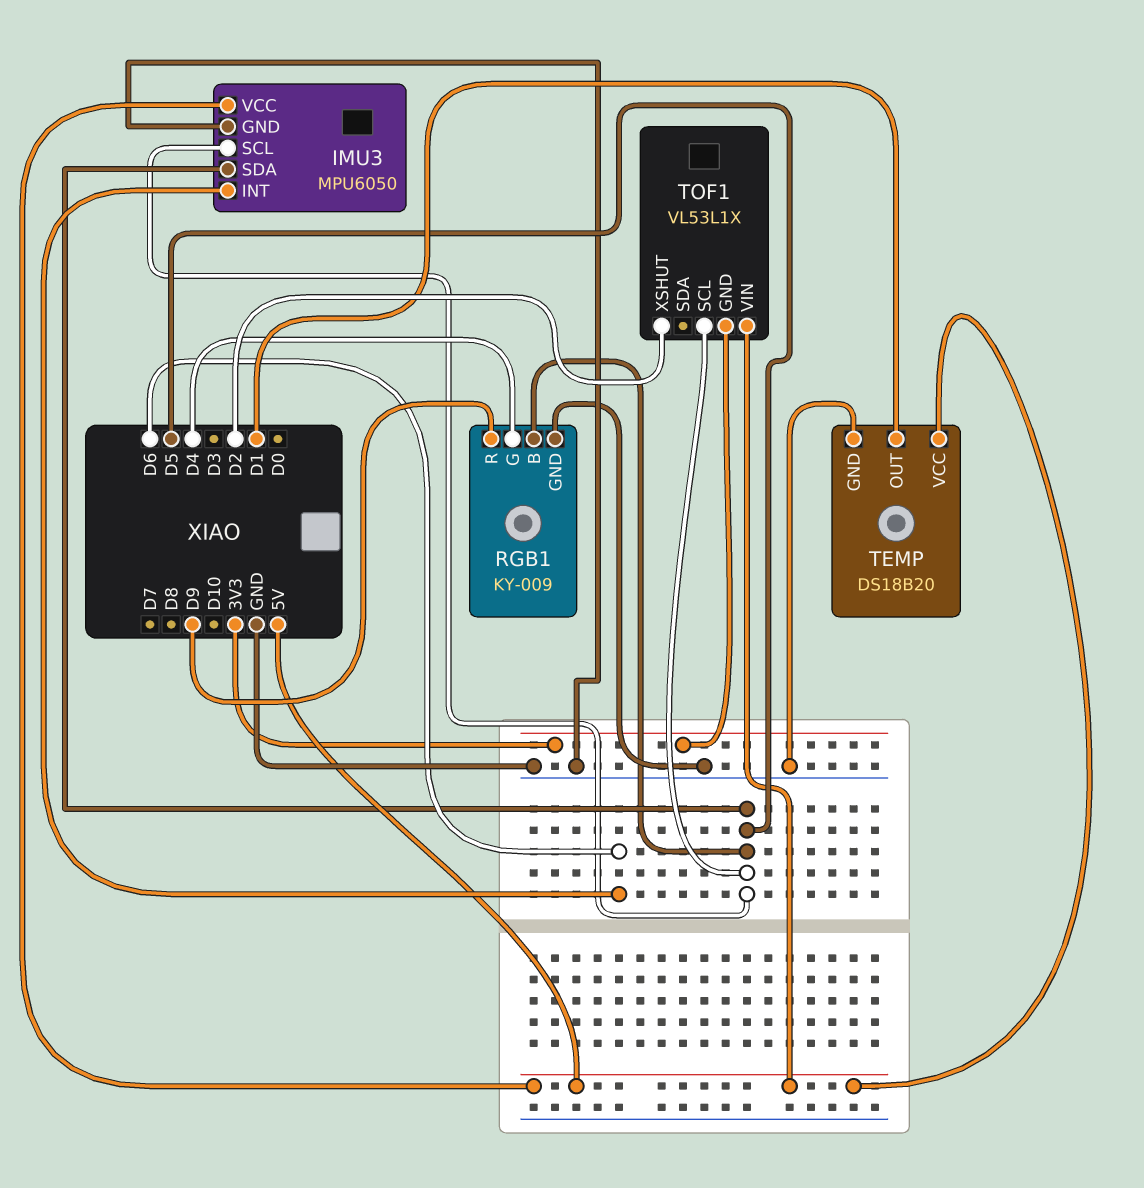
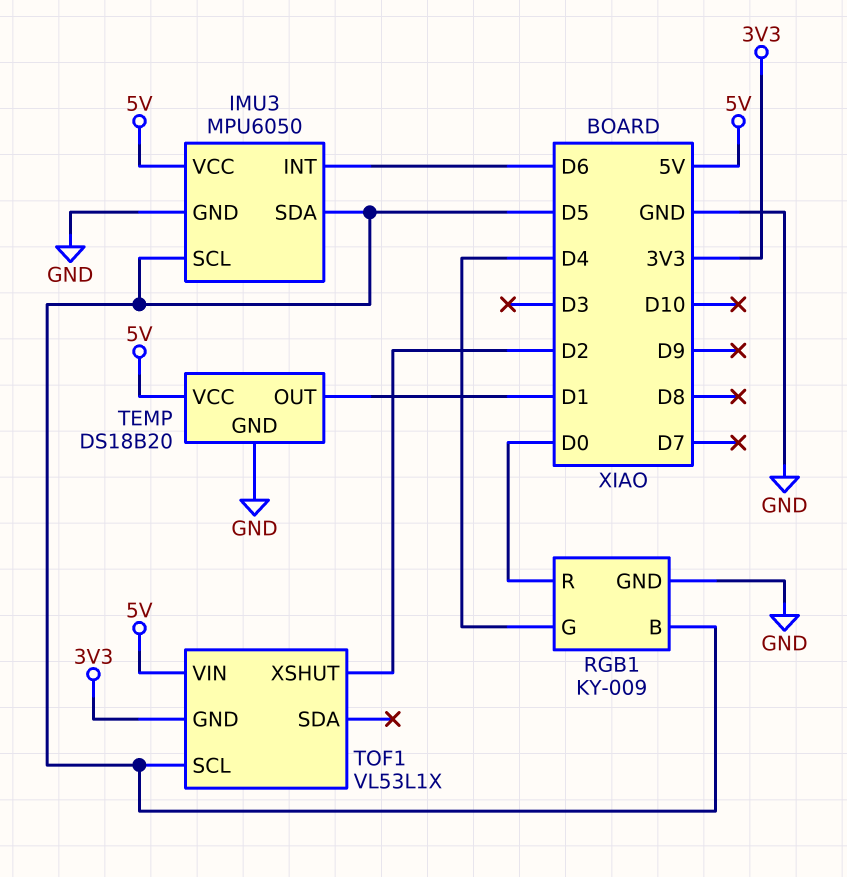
RGB1 pin R: D9 -> D0

